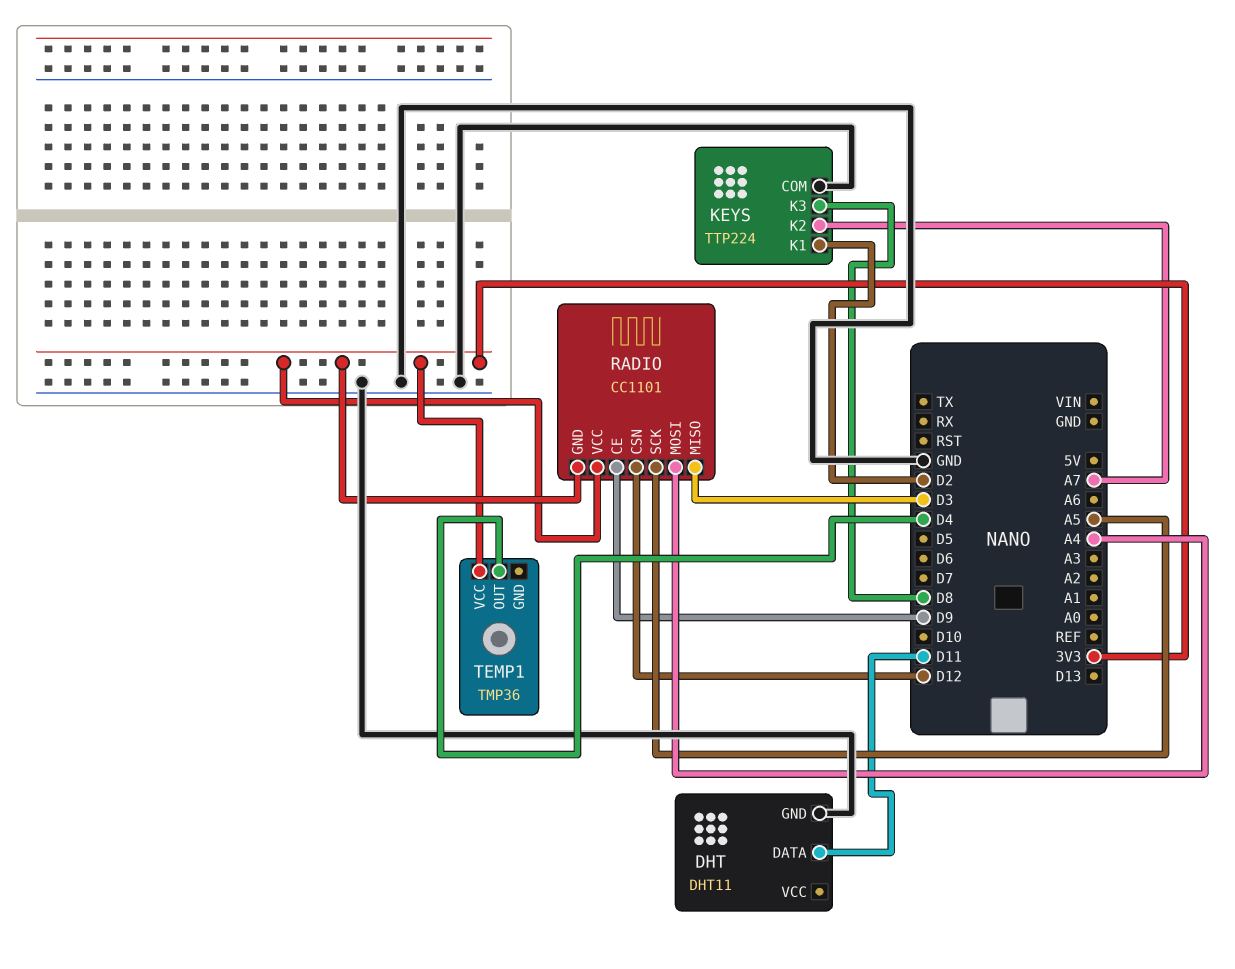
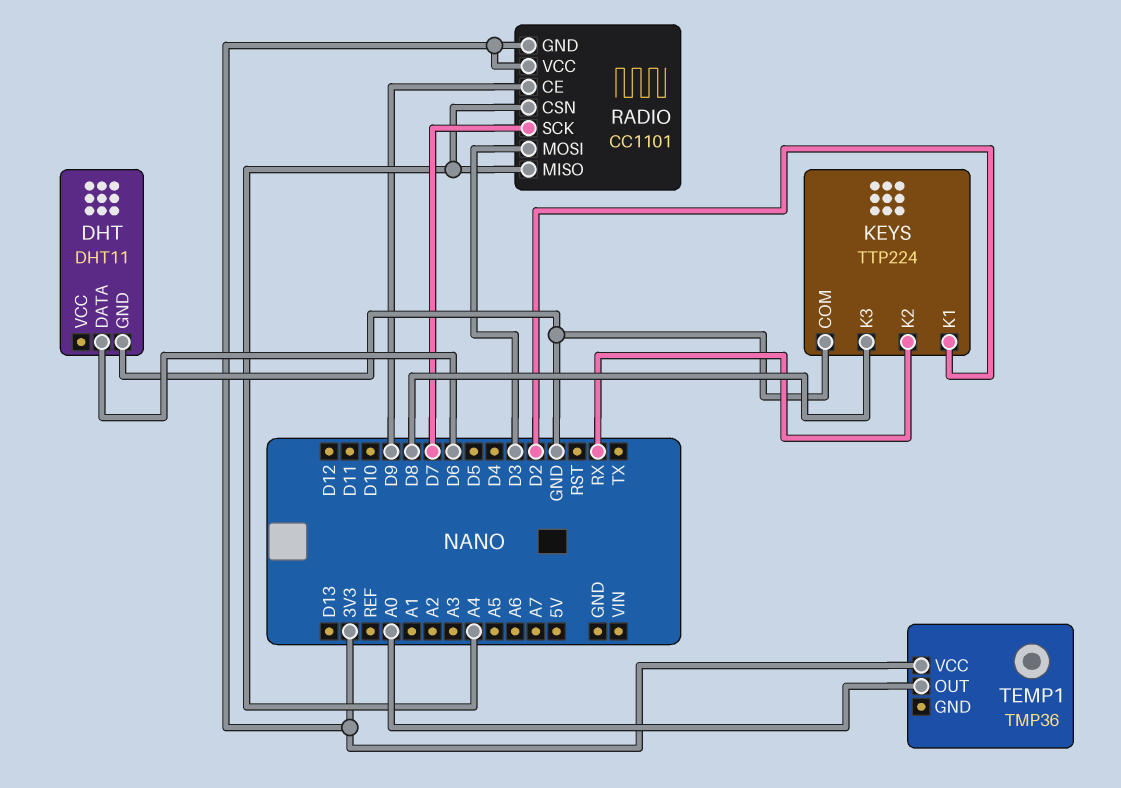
DHT pin DATA: D11 -> D6
KEYS pin K2: A7 -> RX
RADIO pin CSN: D12 -> A4
RADIO pin MISO: D3 -> A4
RADIO pin MOSI: A4 -> D3
RADIO pin SCK: A5 -> D7
TEMP1 pin OUT: D4 -> A0

